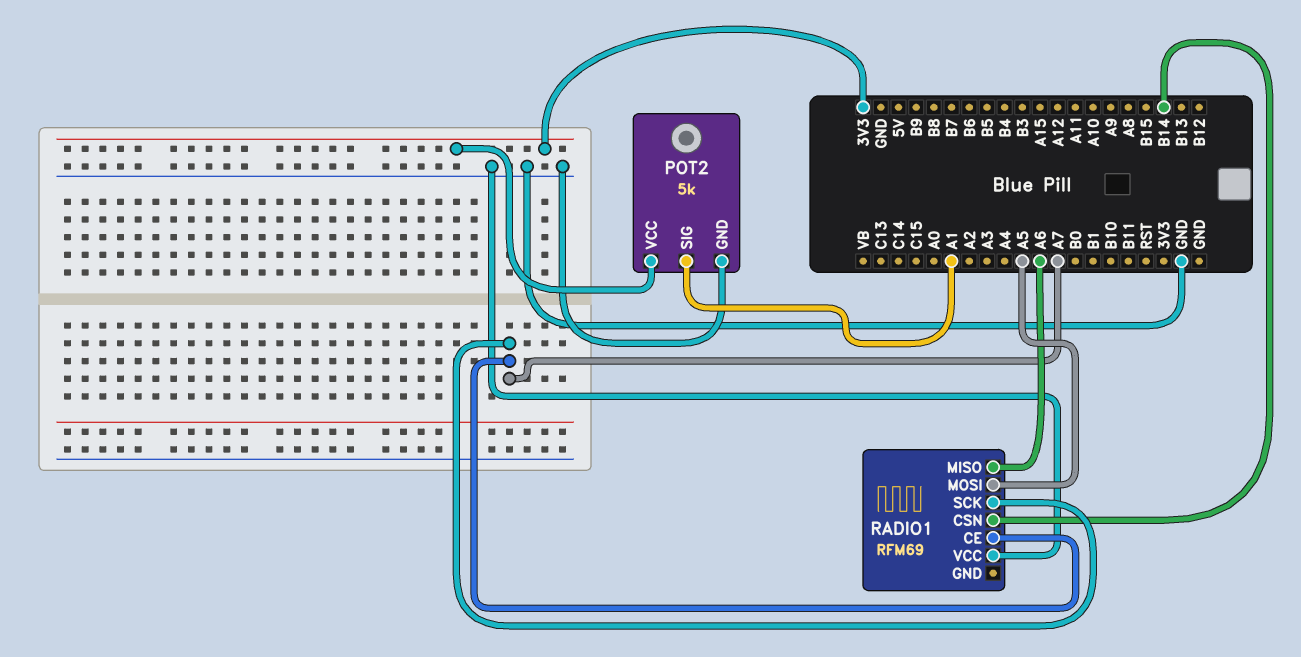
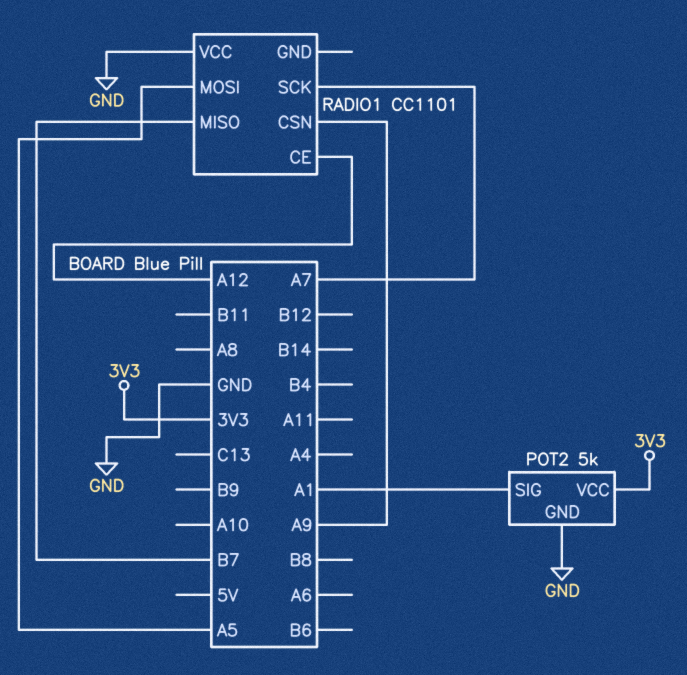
RADIO1: RFM69 -> CC1101
RADIO1 pin CE: A7 -> A12
RADIO1 pin CSN: B14 -> A9
RADIO1 pin MISO: A6 -> B7

